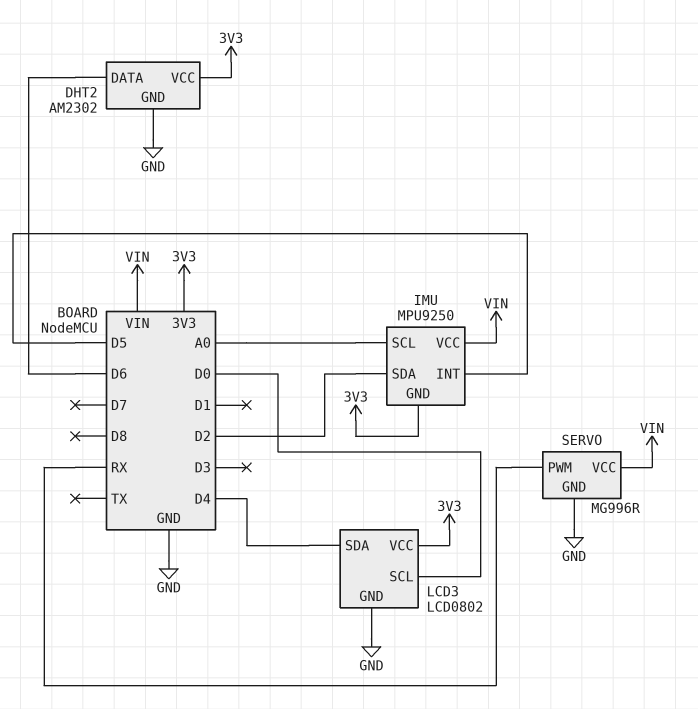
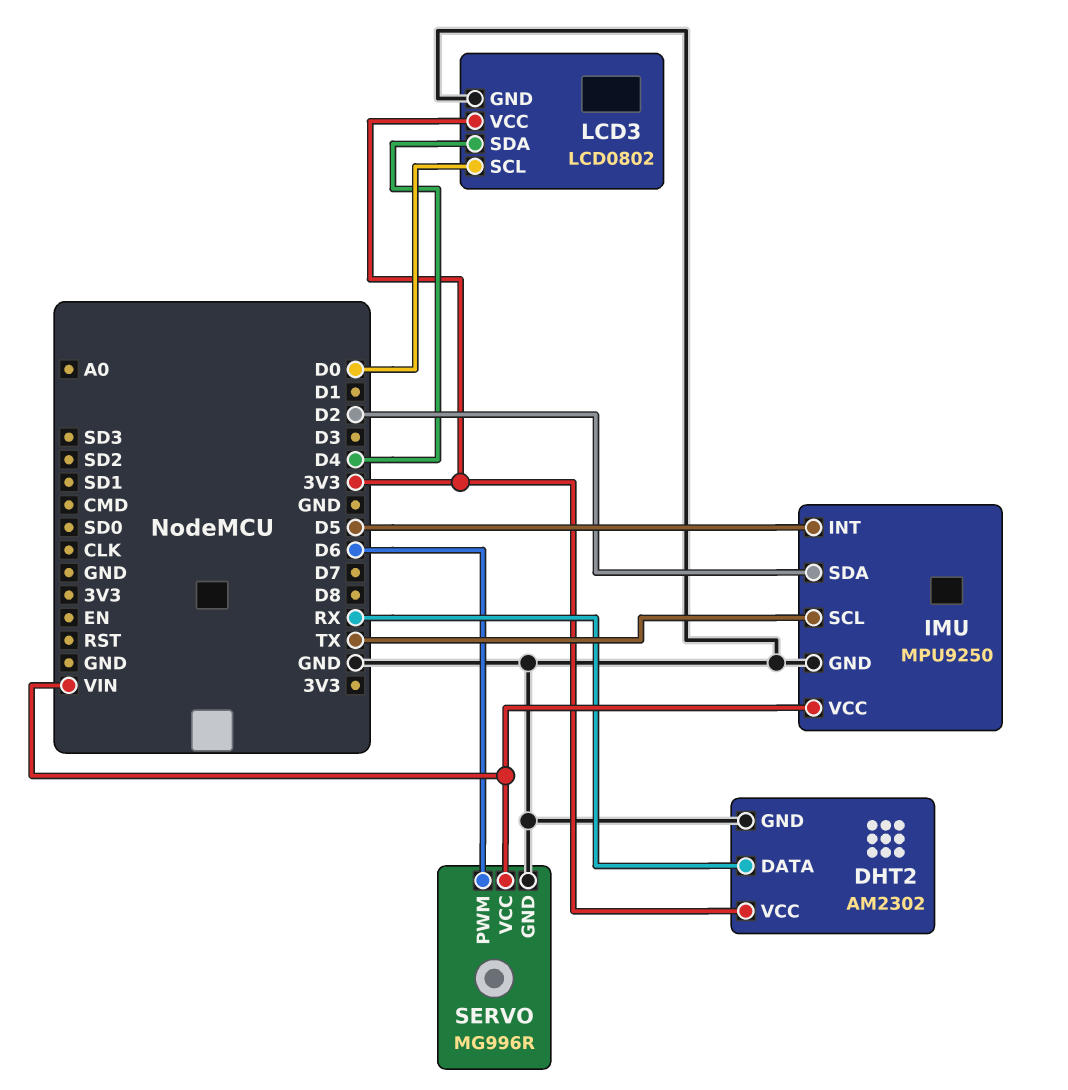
DHT2 pin DATA: D6 -> RX
IMU pin GND: 3V3 -> GND
IMU pin SCL: A0 -> TX
SERVO pin PWM: RX -> D6

